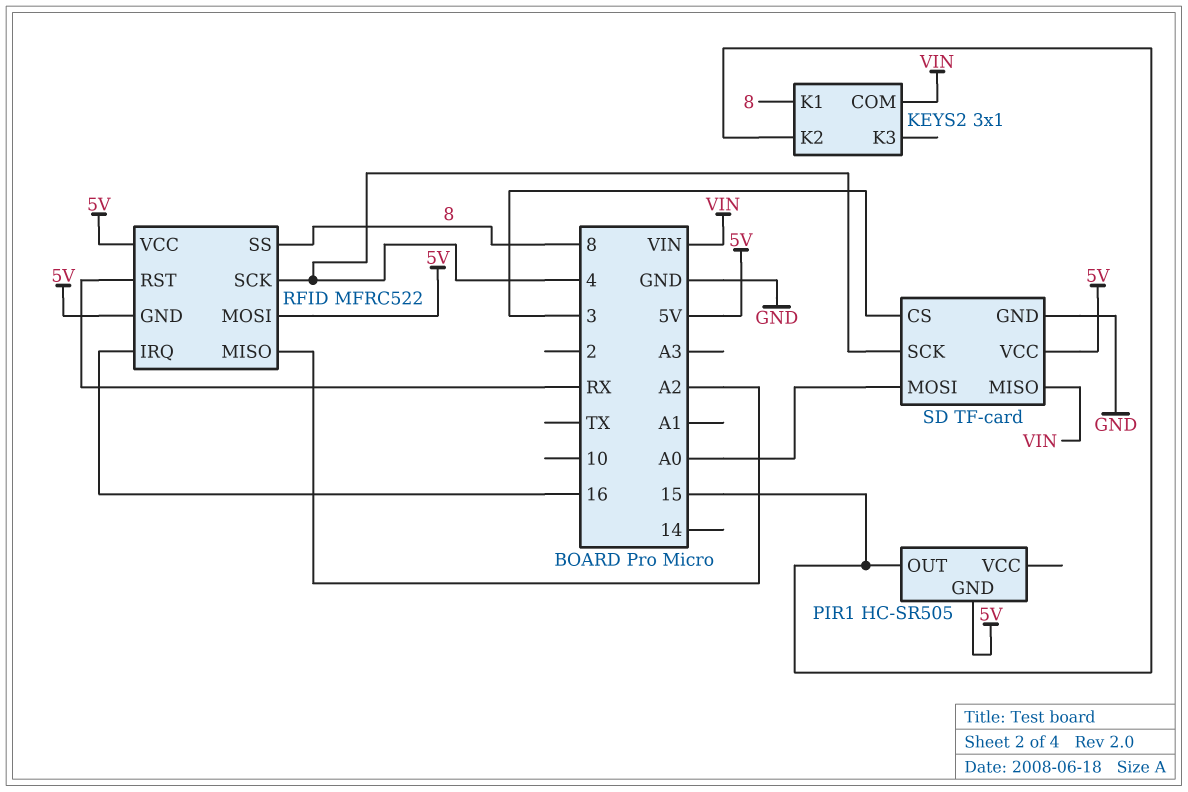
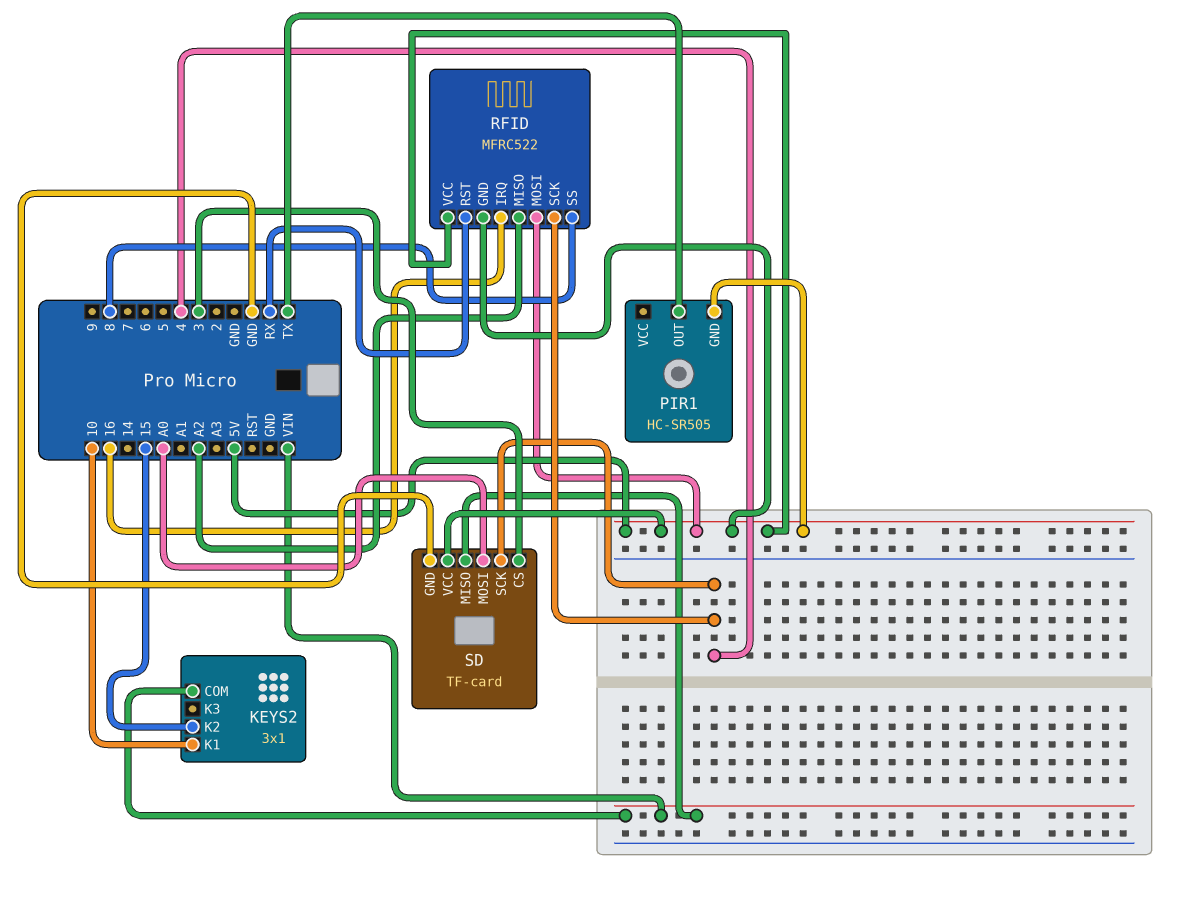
KEYS2 pin K1: 8 -> 10
PIR1 pin OUT: 15 -> TX

